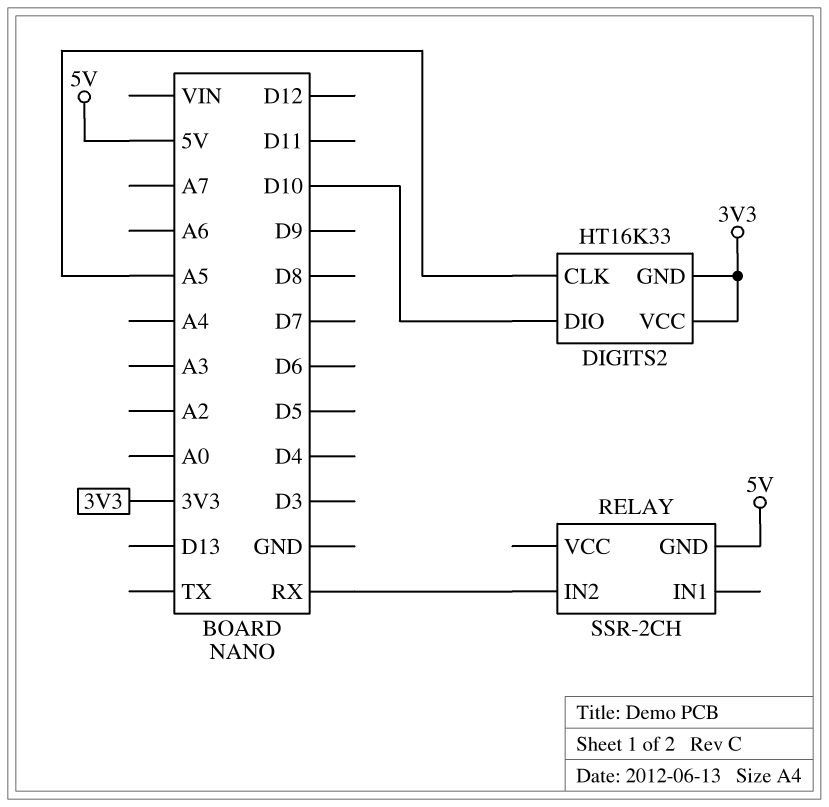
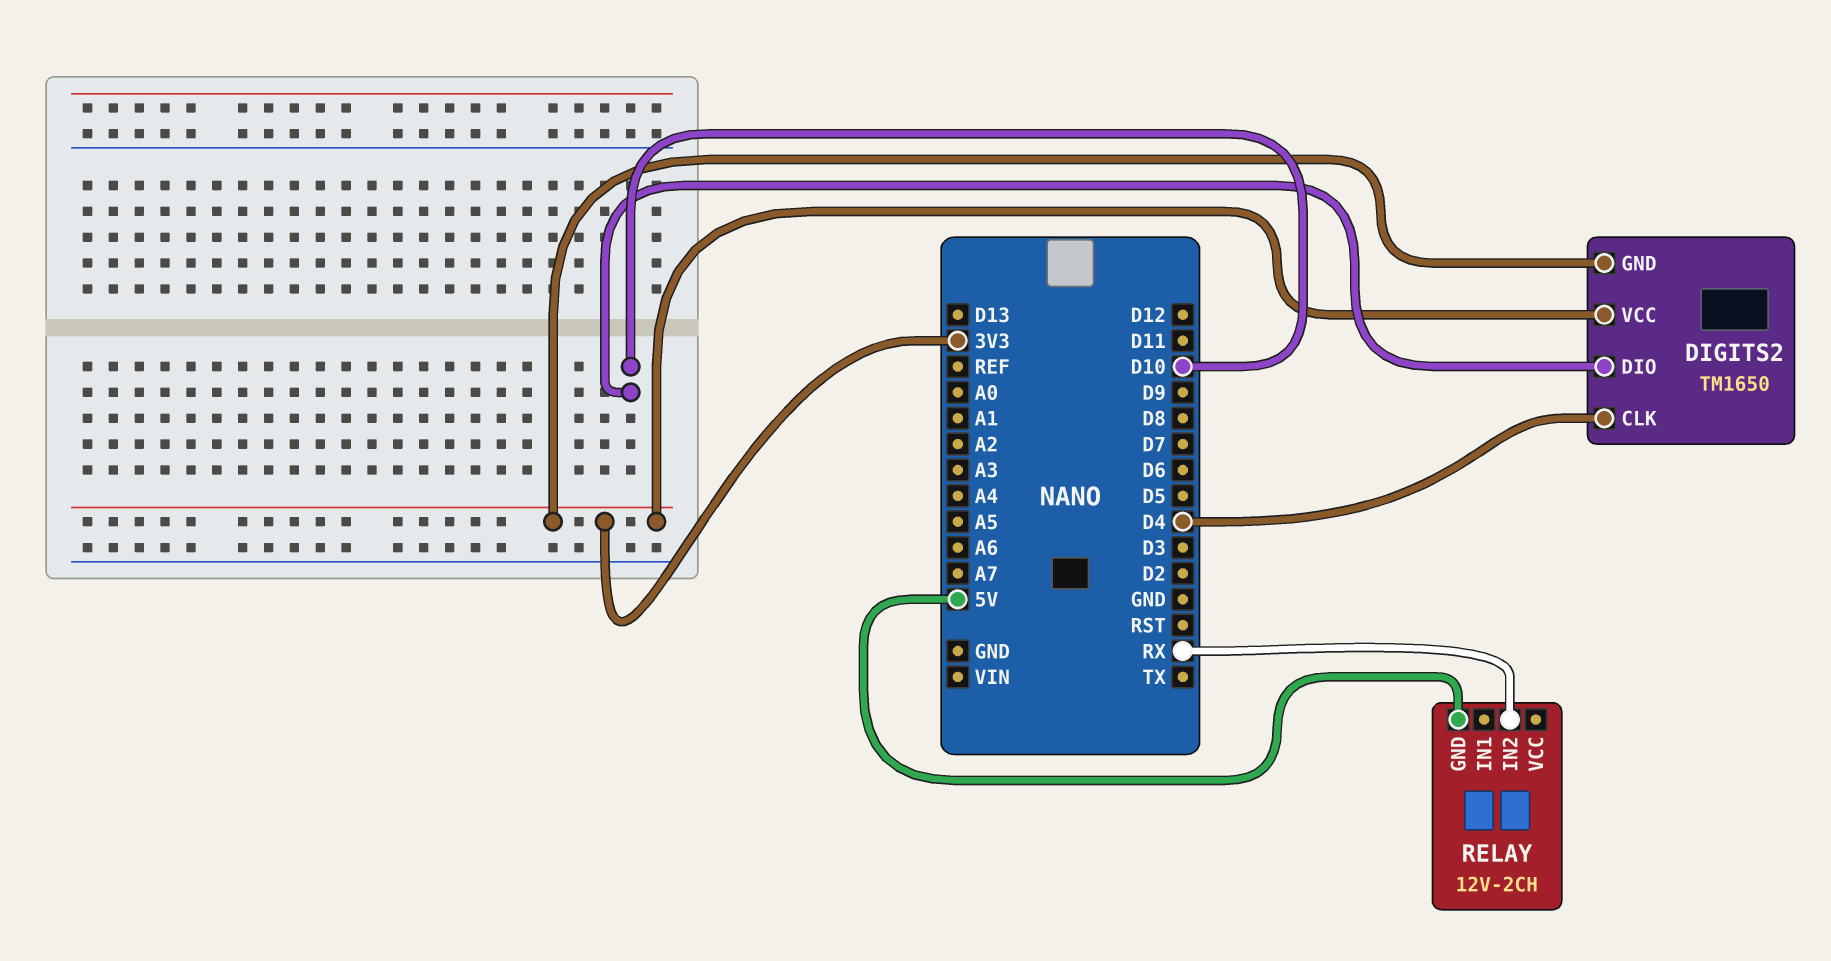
DIGITS2: HT16K33 -> TM1650
DIGITS2 pin CLK: A5 -> D4
RELAY: SSR-2CH -> 12V-2CH

